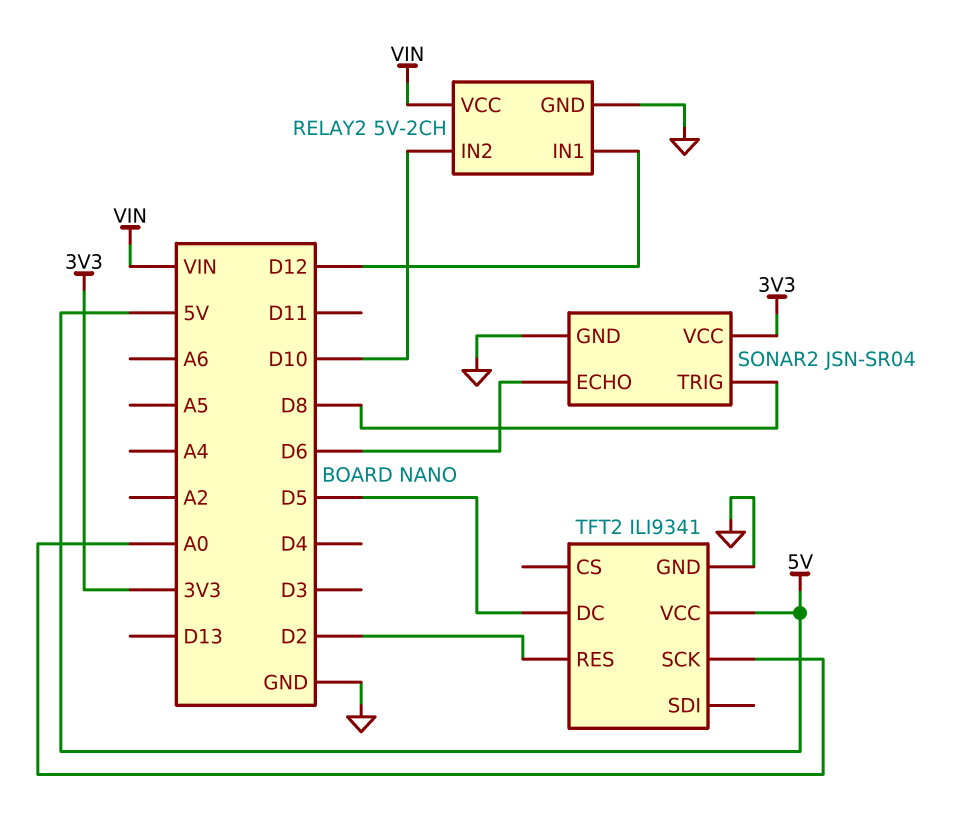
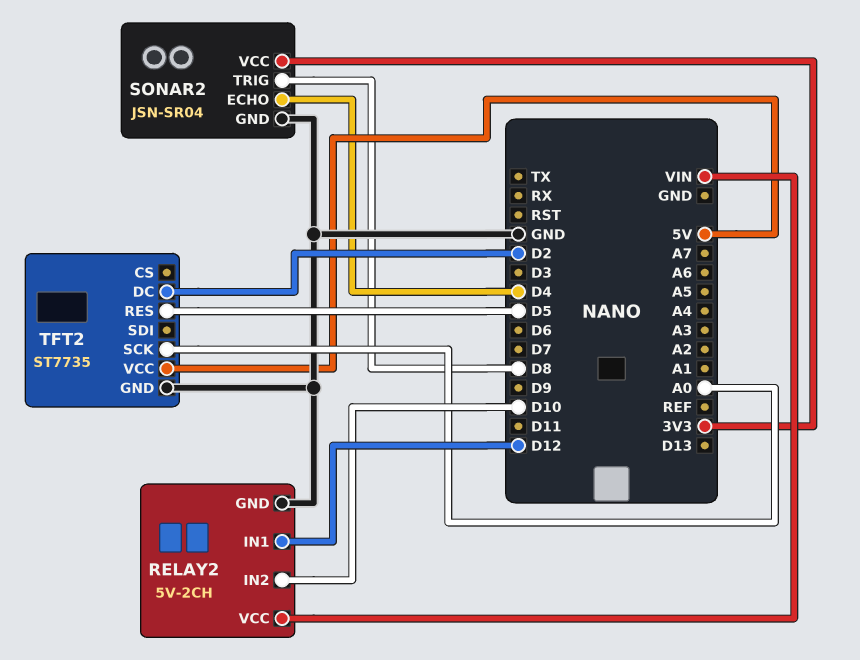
SONAR2 pin ECHO: D6 -> D4
TFT2: ILI9341 -> ST7735
TFT2 pin DC: D5 -> D2
TFT2 pin RES: D2 -> D5

